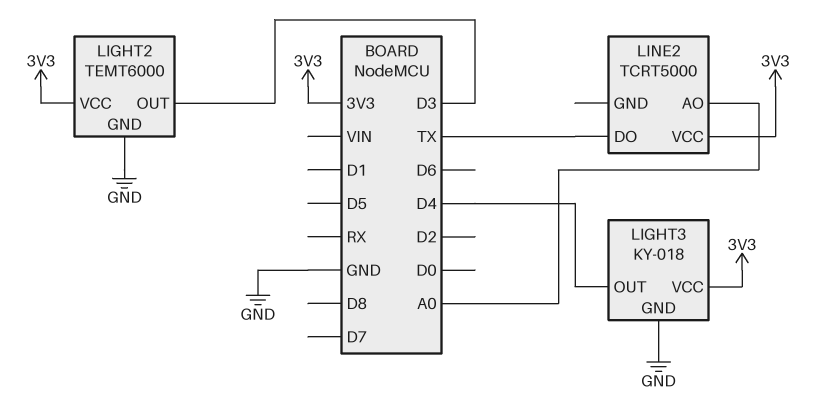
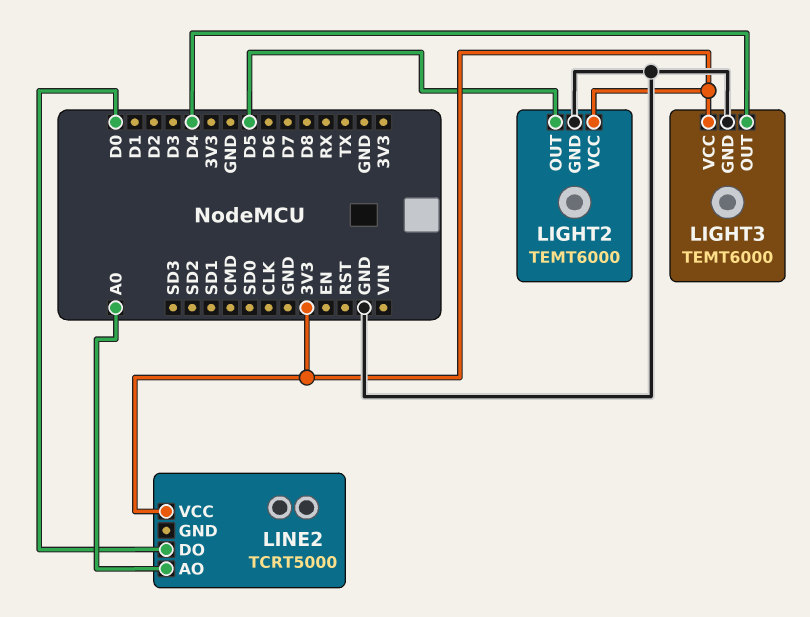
LIGHT2 pin OUT: D3 -> D5
LIGHT3: KY-018 -> TEMT6000
LINE2 pin DO: TX -> D0

